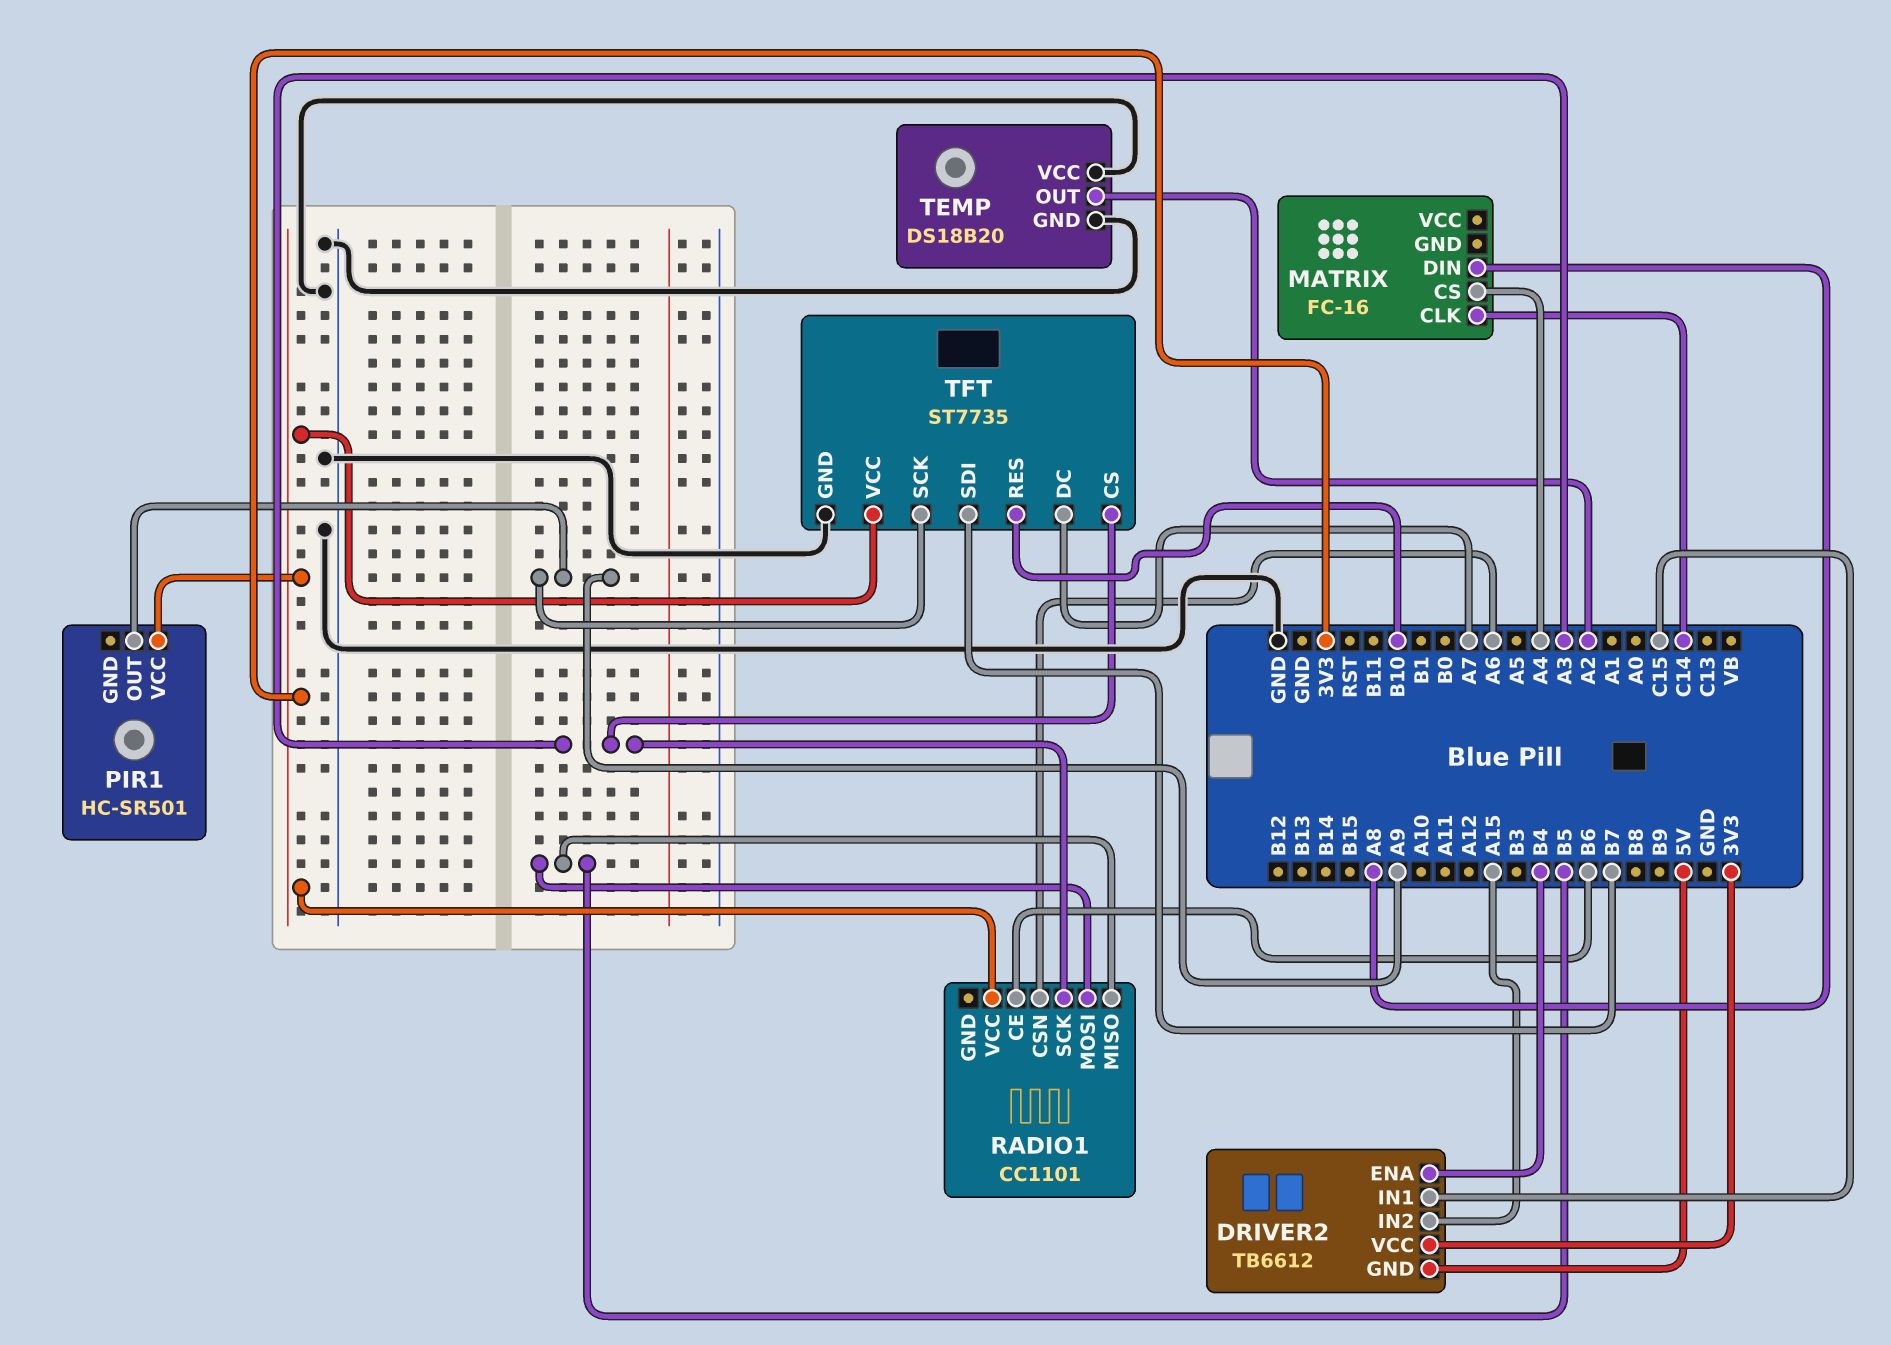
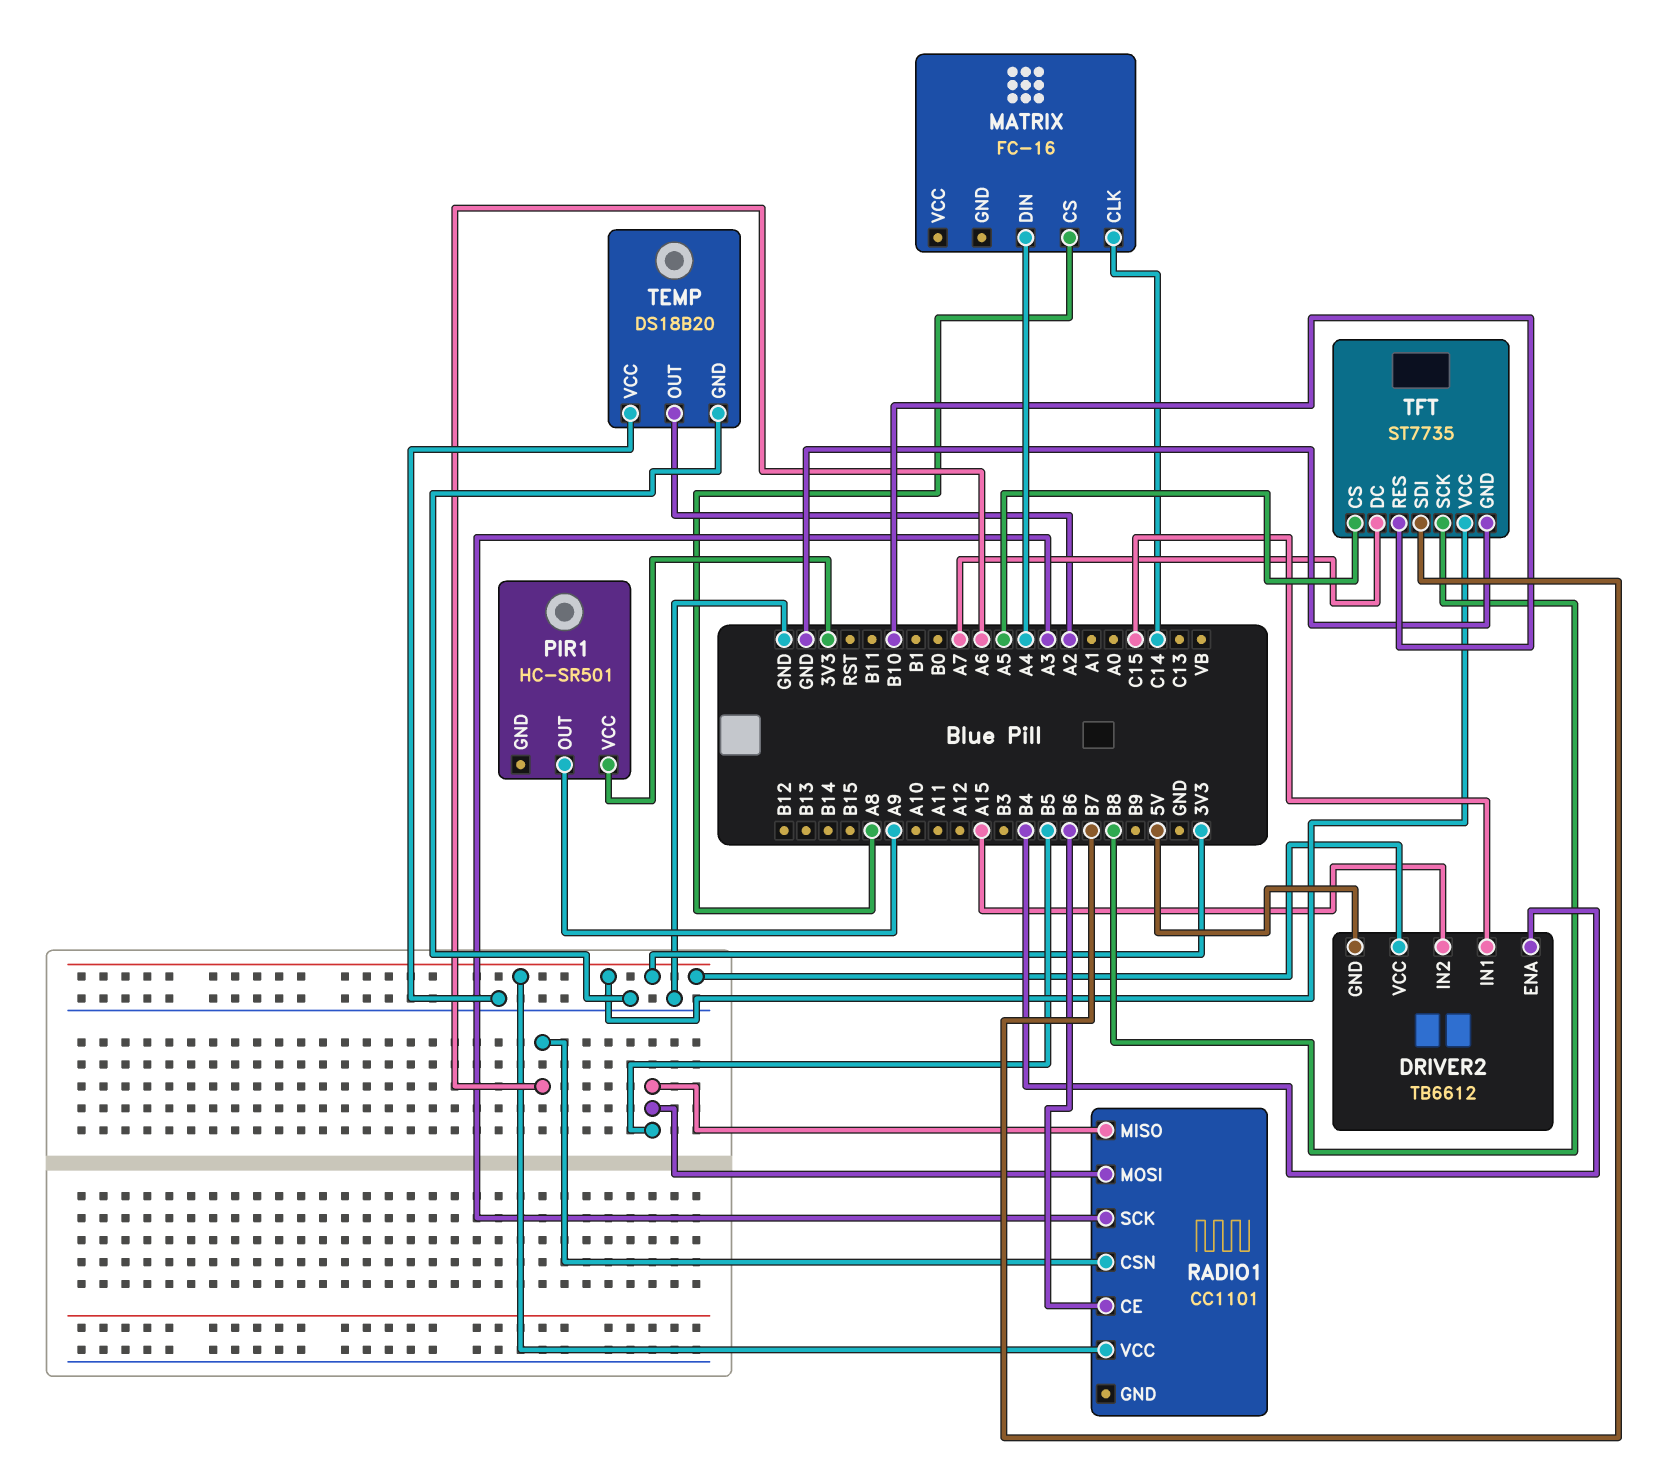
MATRIX pin CS: A4 -> A8
MATRIX pin DIN: A8 -> A4
TFT pin CS: A3 -> A5
TFT pin SCK: A9 -> B8

